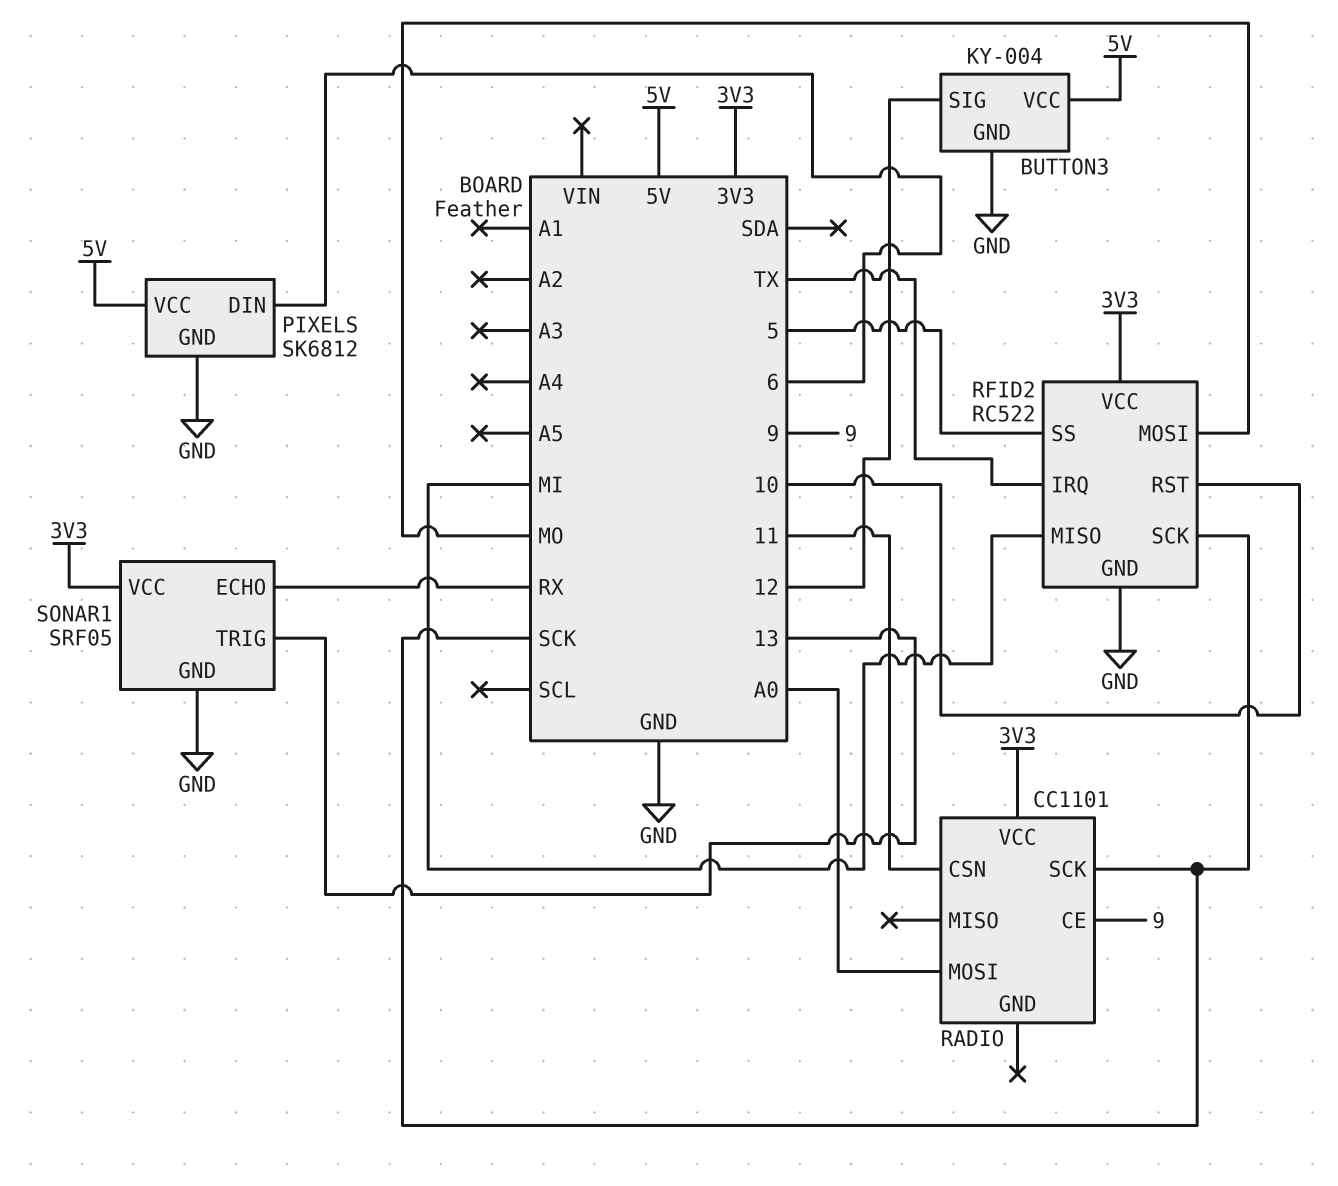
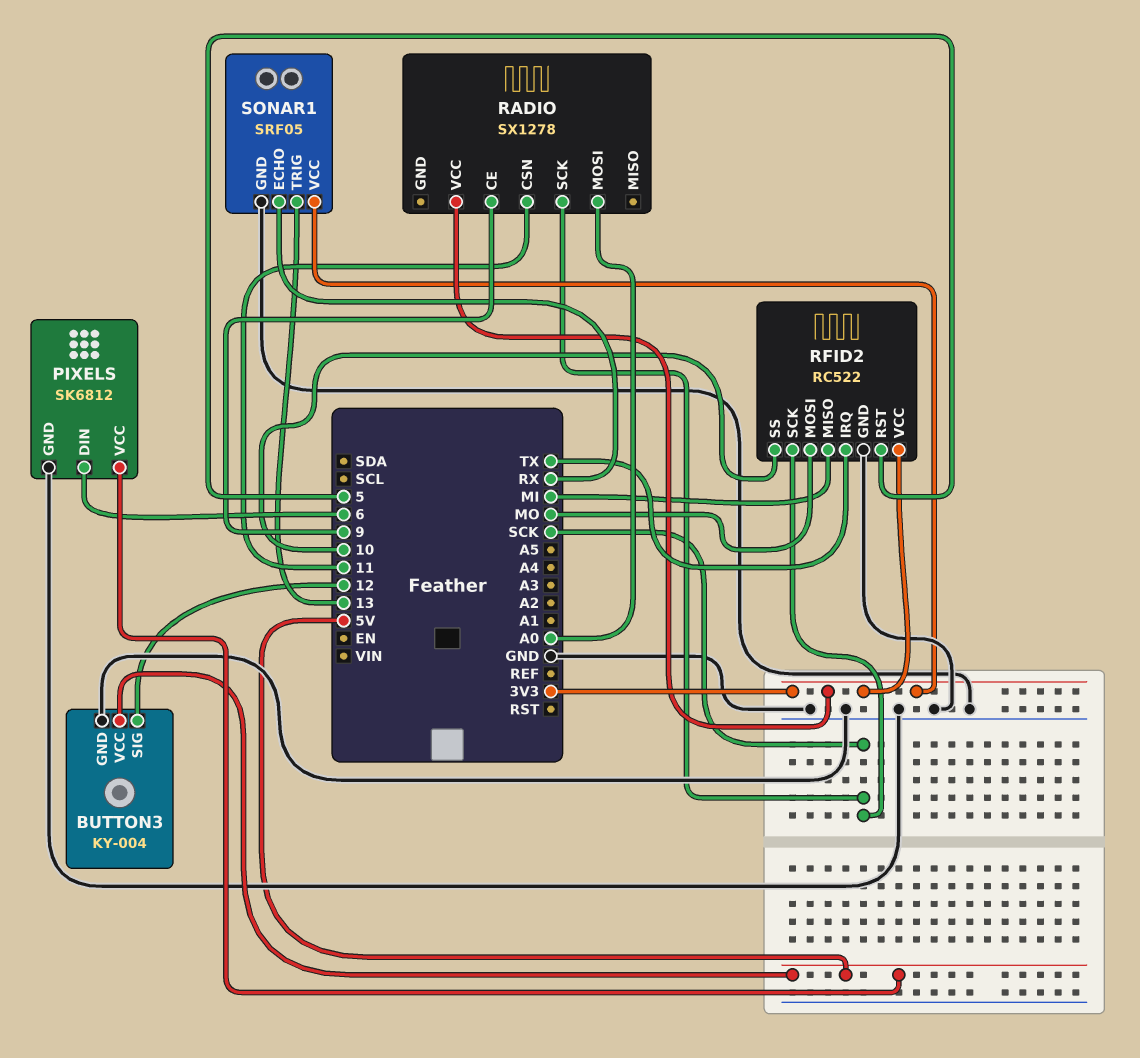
RADIO: CC1101 -> SX1278
RFID2 pin RST: 10 -> 5
RFID2 pin SS: 5 -> 10

